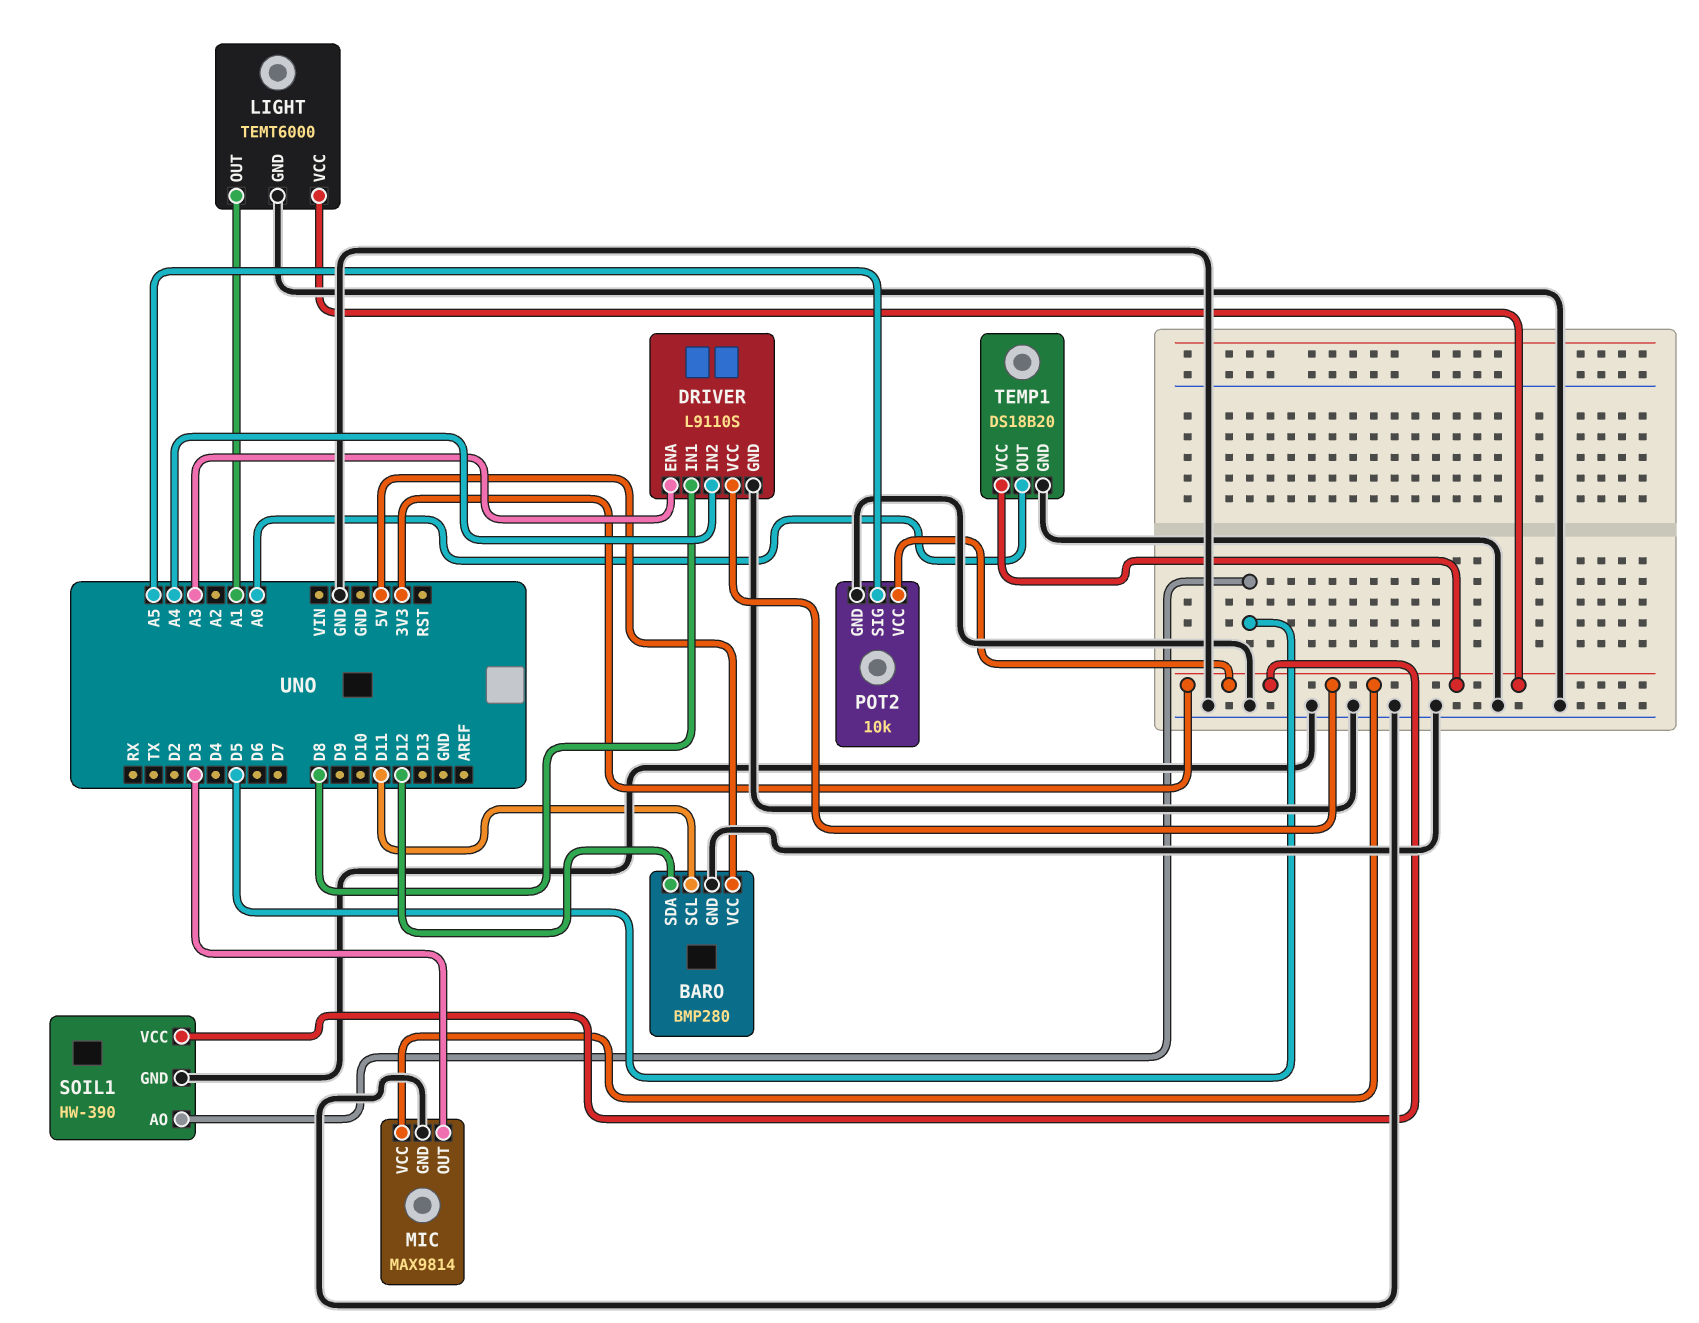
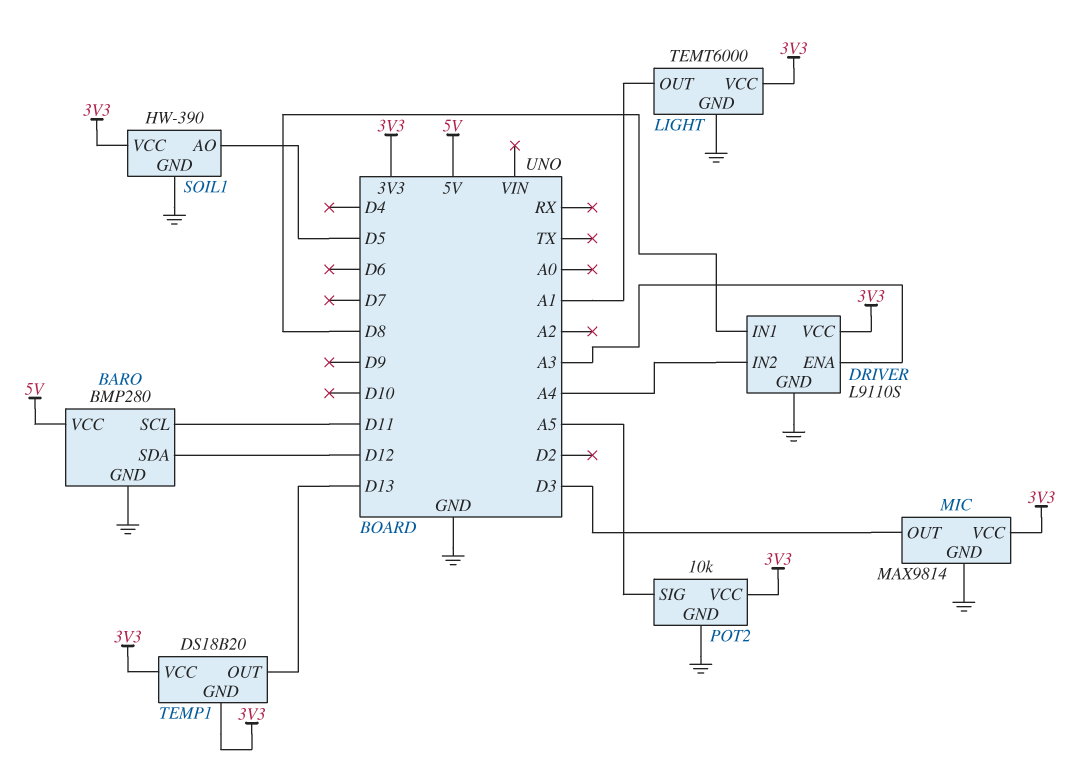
TEMP1 pin GND: GND -> 3V3
TEMP1 pin OUT: A0 -> D13

